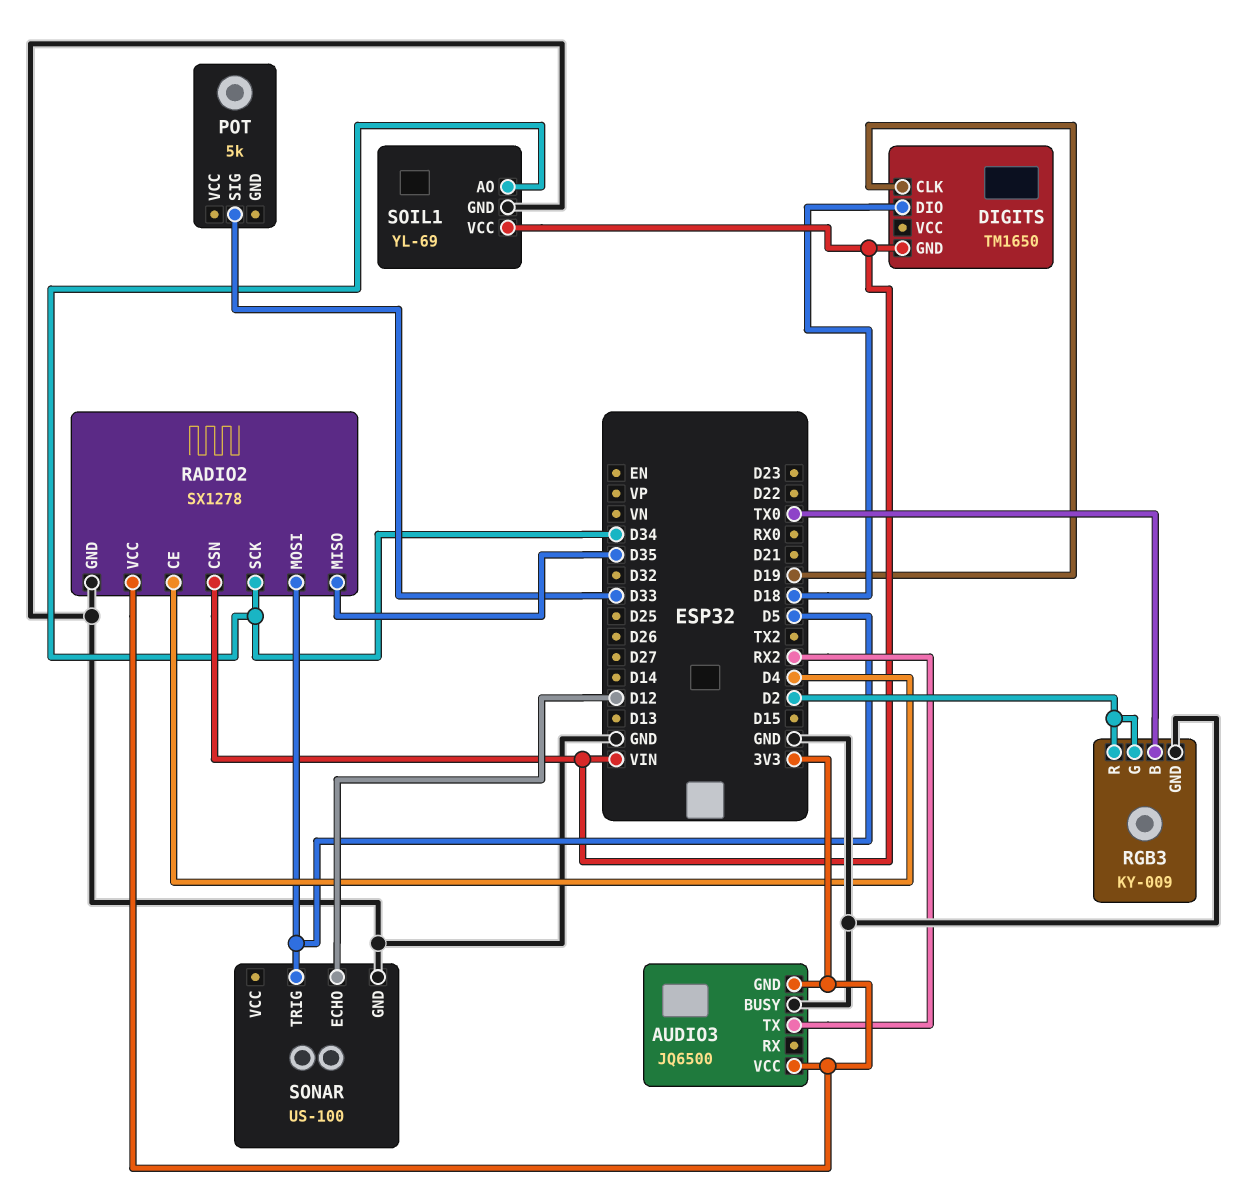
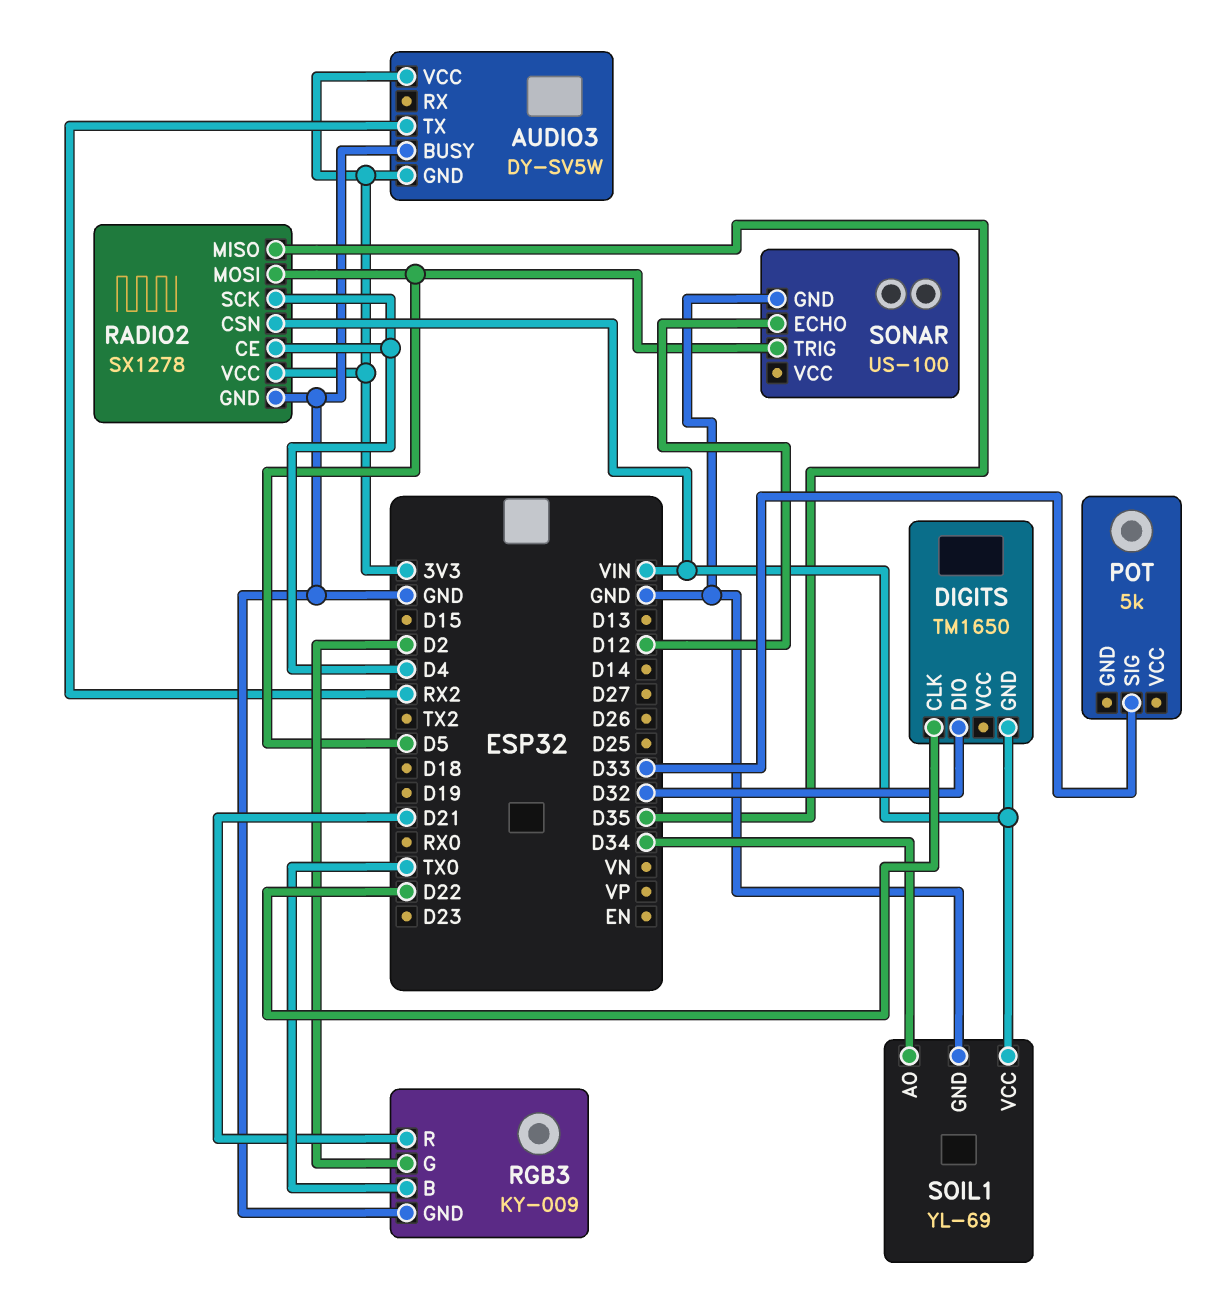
AUDIO3: JQ6500 -> DY-SV5W
DIGITS pin CLK: D19 -> D22
DIGITS pin DIO: D18 -> D32
RADIO2 pin SCK: D34 -> D4
RGB3 pin R: D2 -> D21

